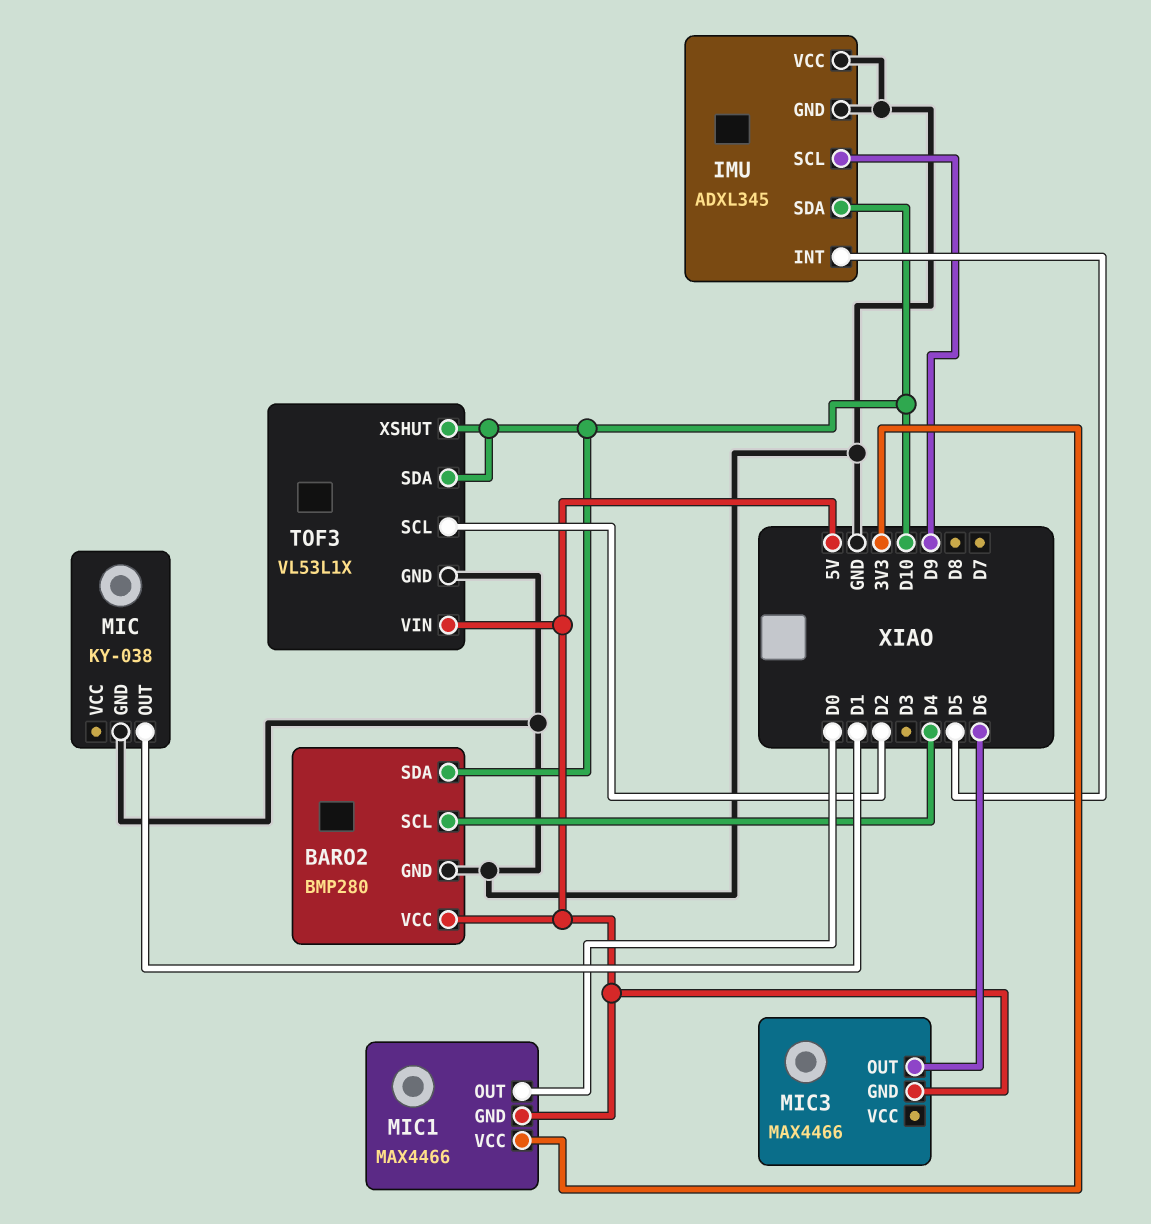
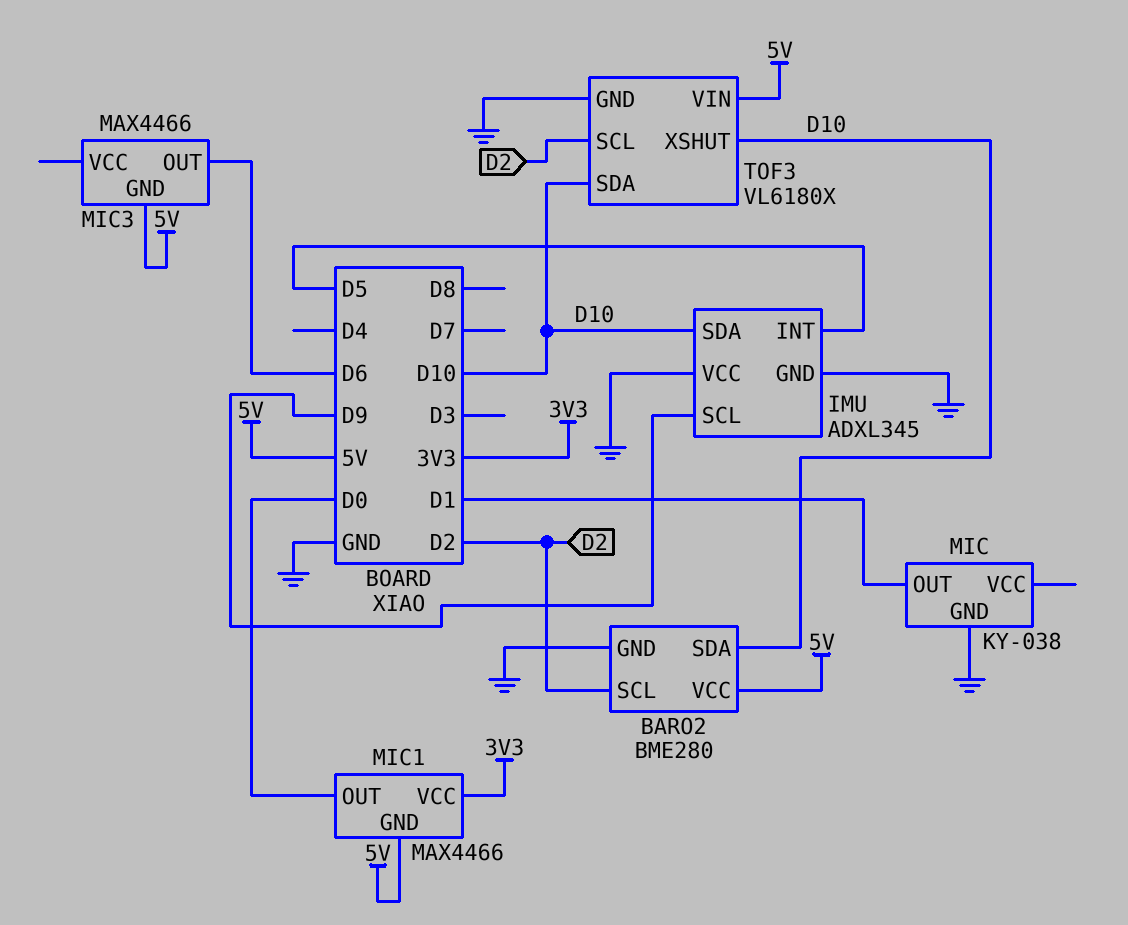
BARO2: BMP280 -> BME280
BARO2 pin SCL: D4 -> D2
TOF3: VL53L1X -> VL6180X

